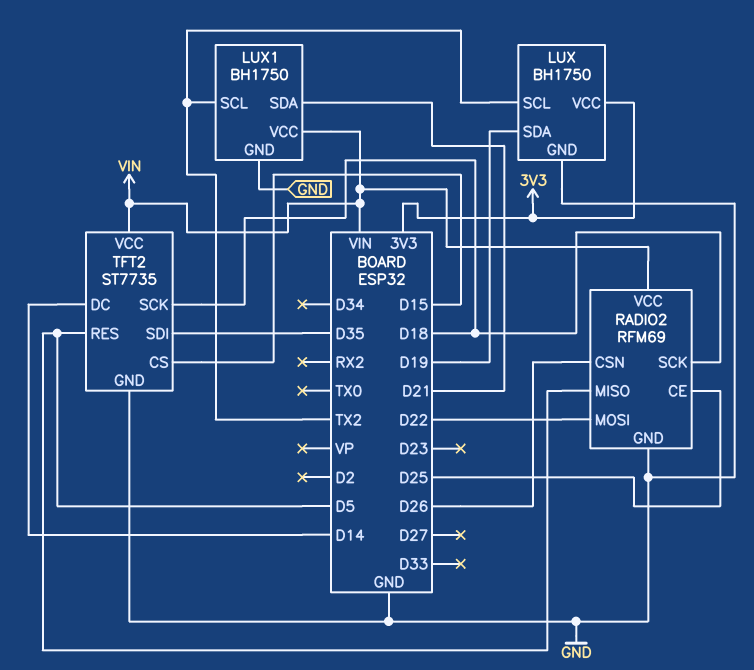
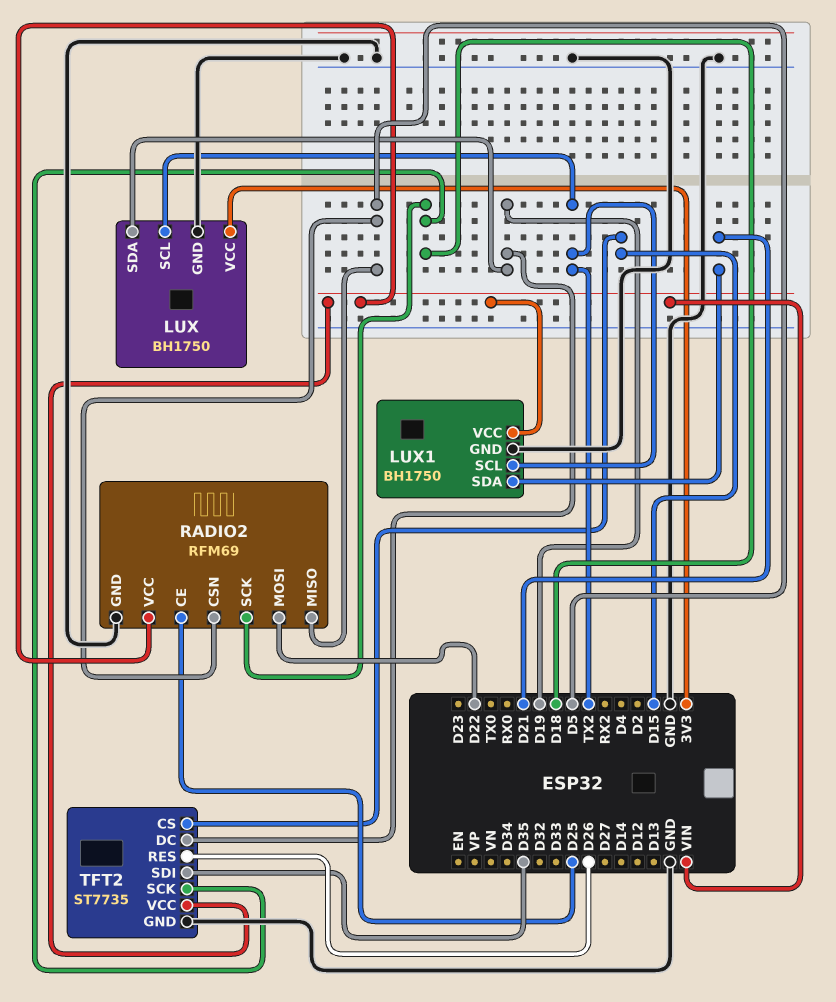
RADIO2 pin CSN: D26 -> D5
TFT2 pin DC: D14 -> D19
TFT2 pin RES: D5 -> D26

